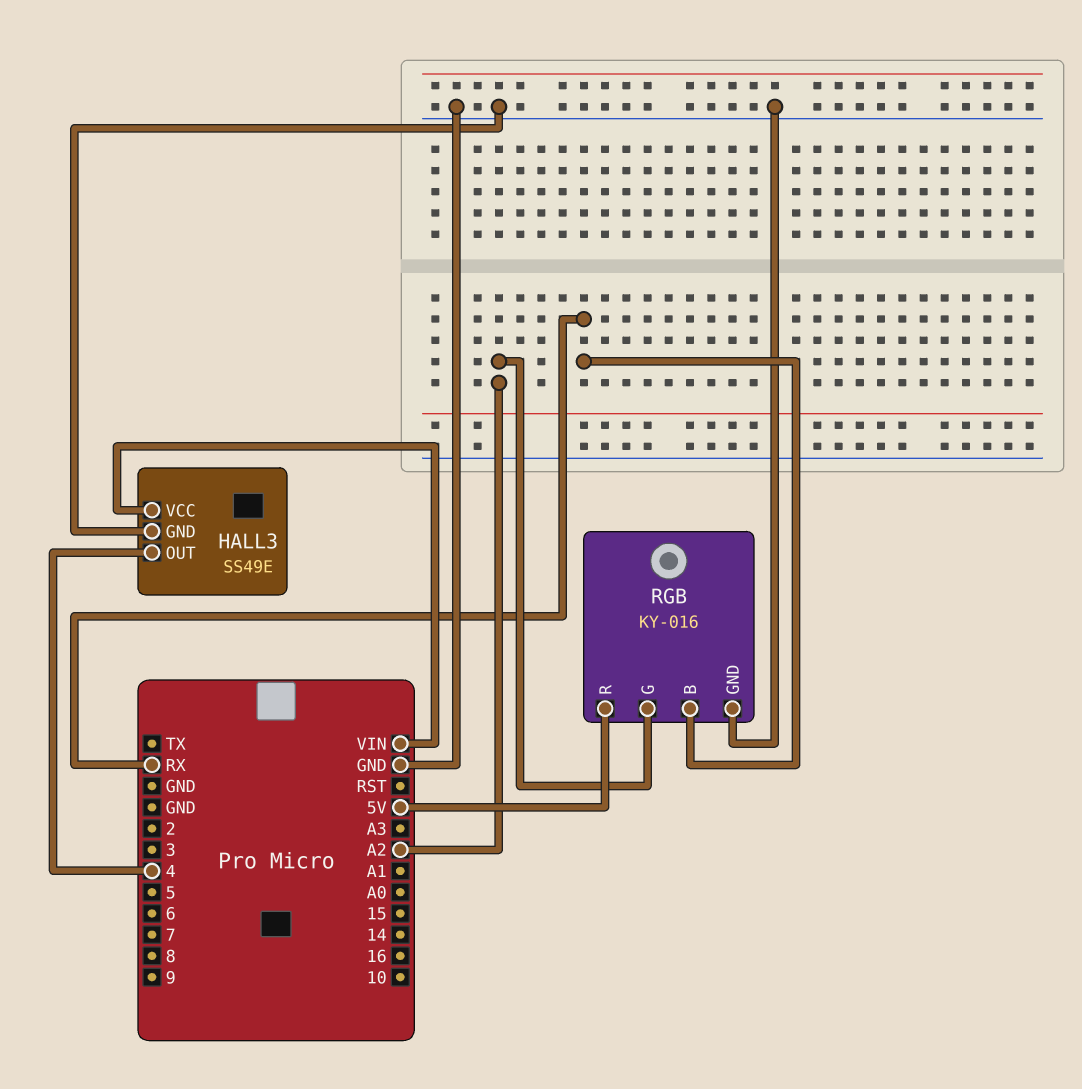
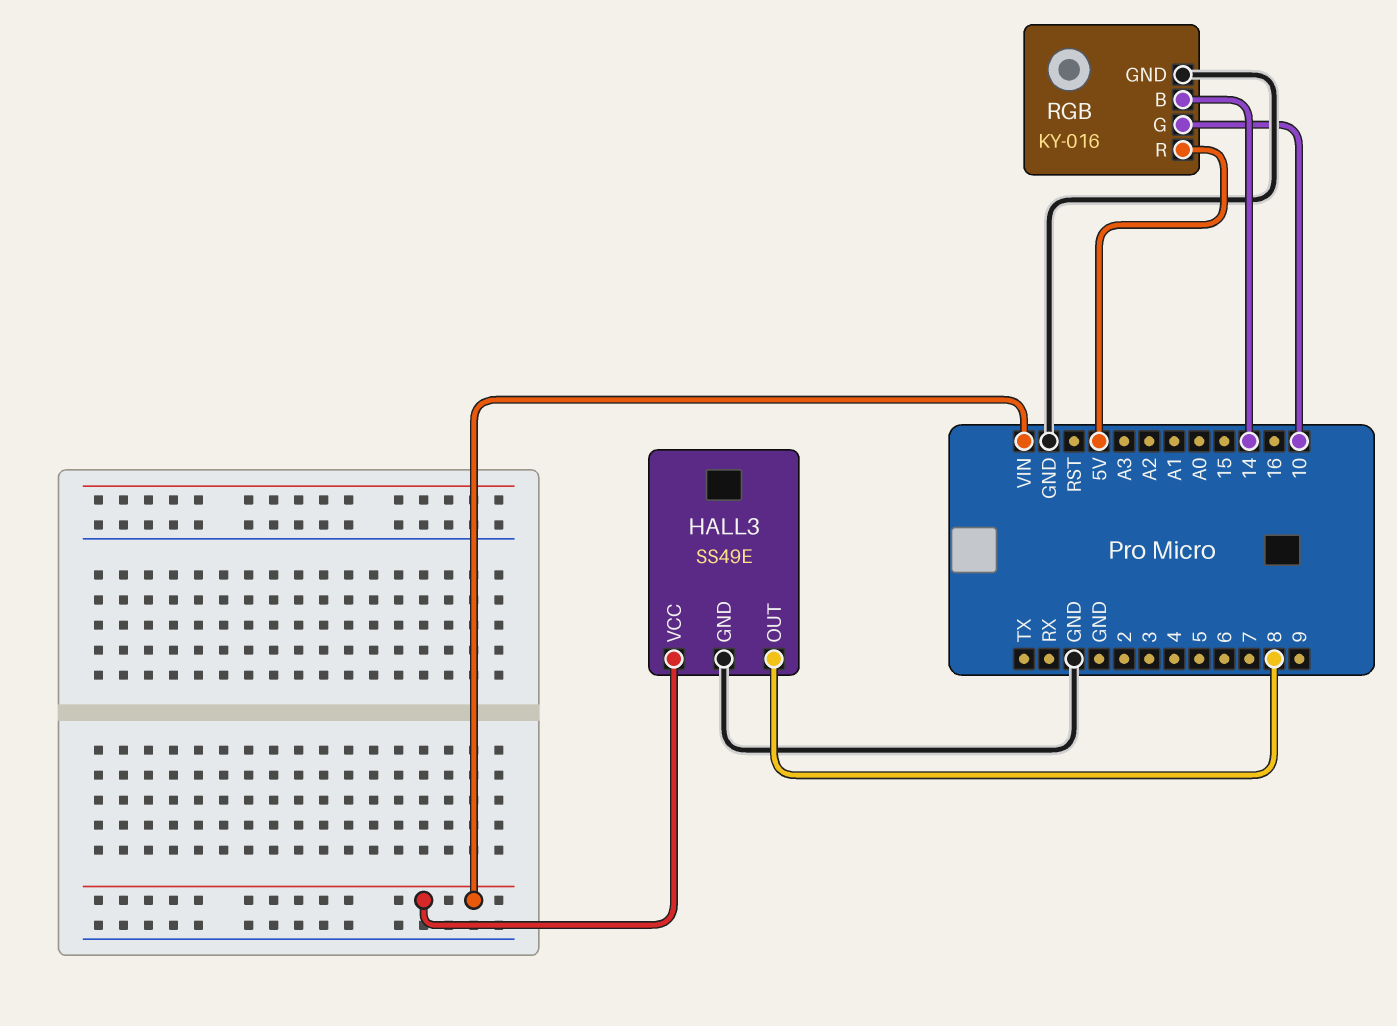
HALL3 pin OUT: 4 -> 8
RGB pin B: RX -> 14
RGB pin G: A2 -> 10

